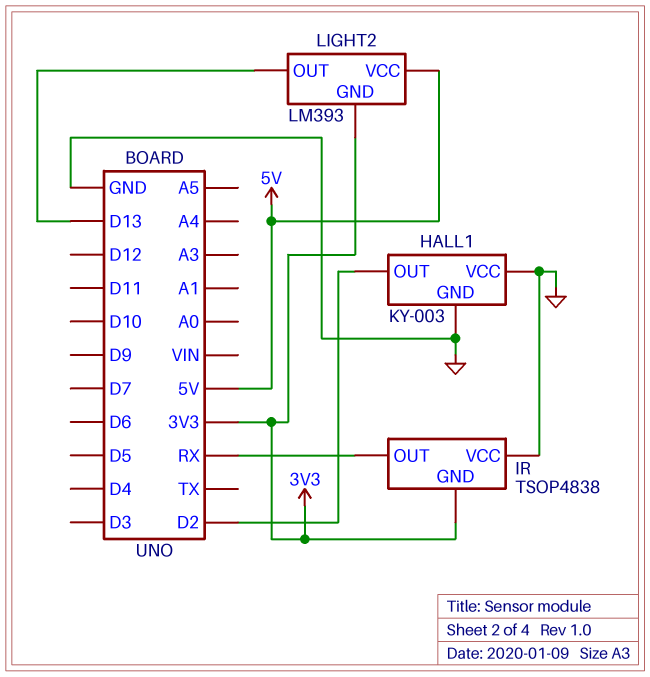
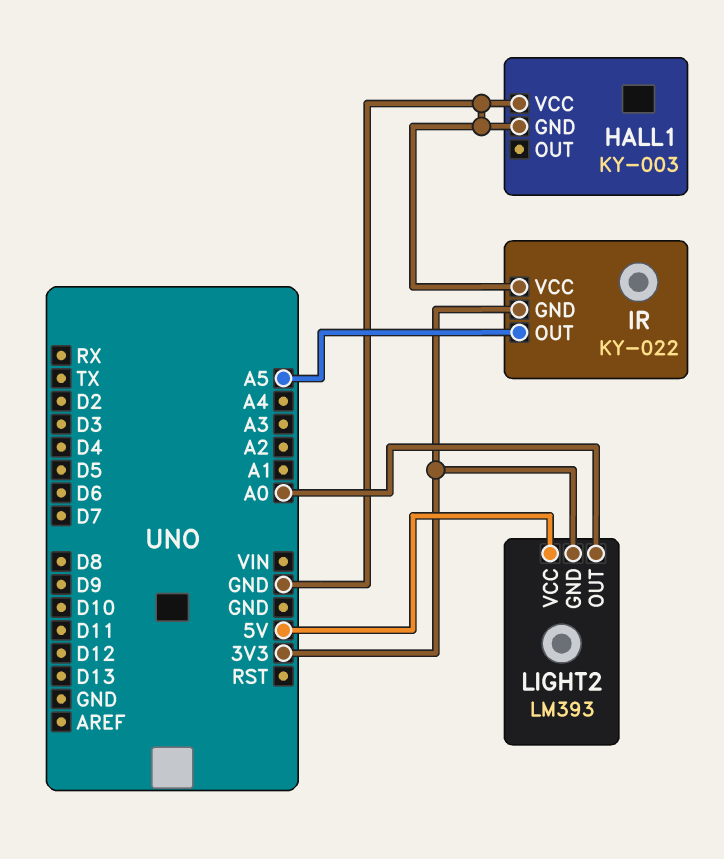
HALL1 pin OUT: D2 -> none
IR: TSOP4838 -> KY-022
IR pin OUT: RX -> A5
LIGHT2 pin OUT: D13 -> A0

